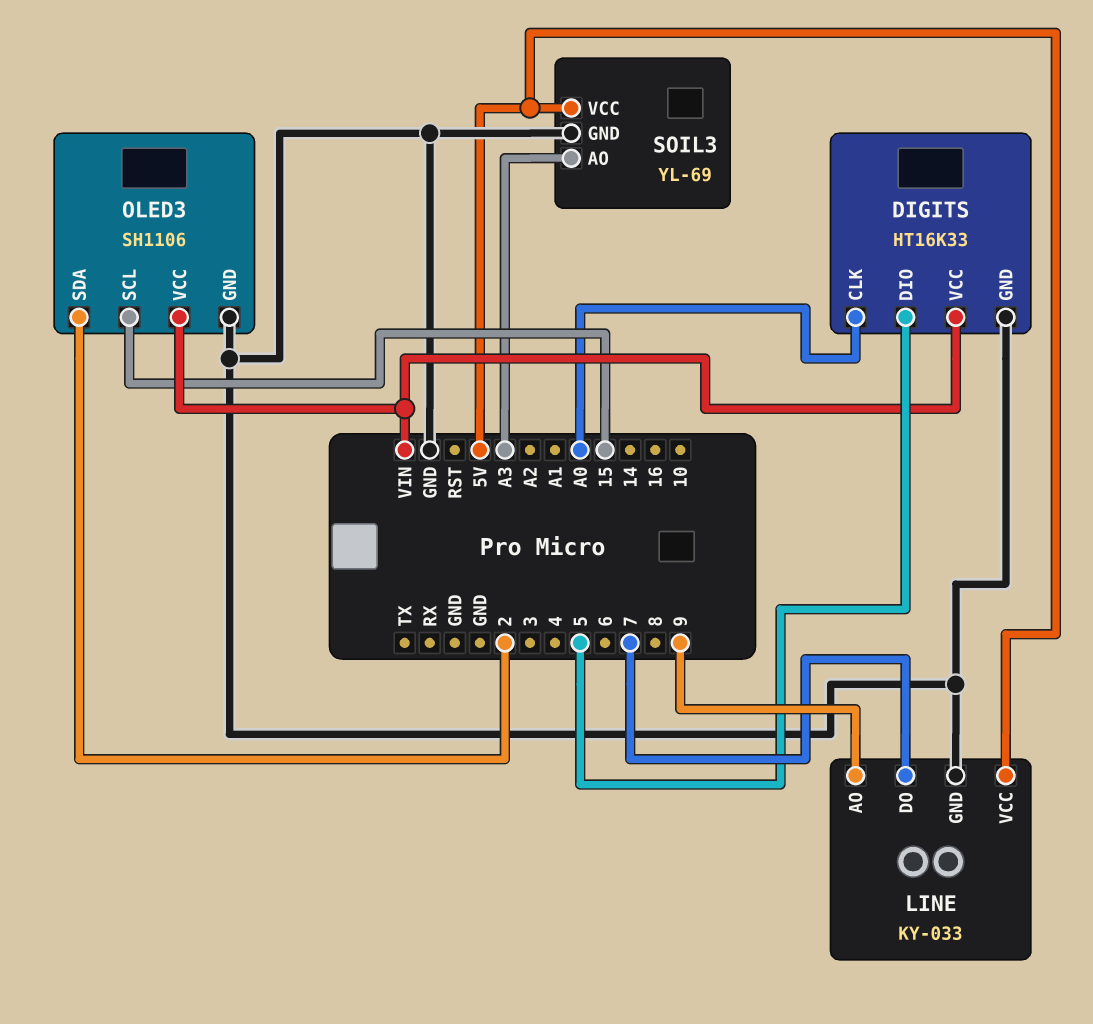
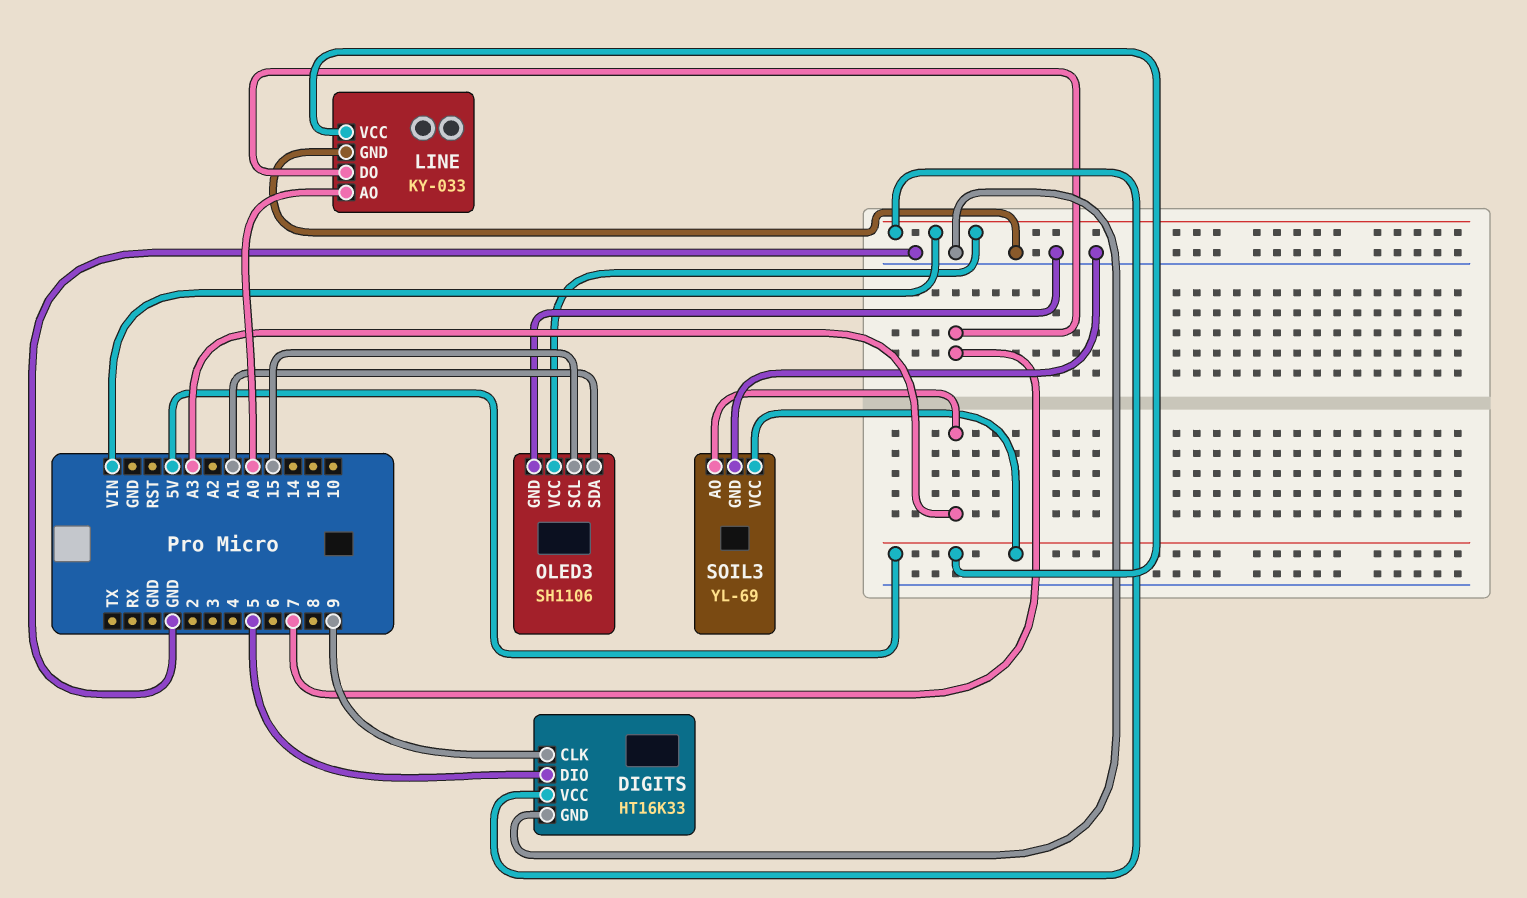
DIGITS pin CLK: A0 -> 9
LINE pin AO: 9 -> A0
OLED3 pin SDA: 2 -> A1

